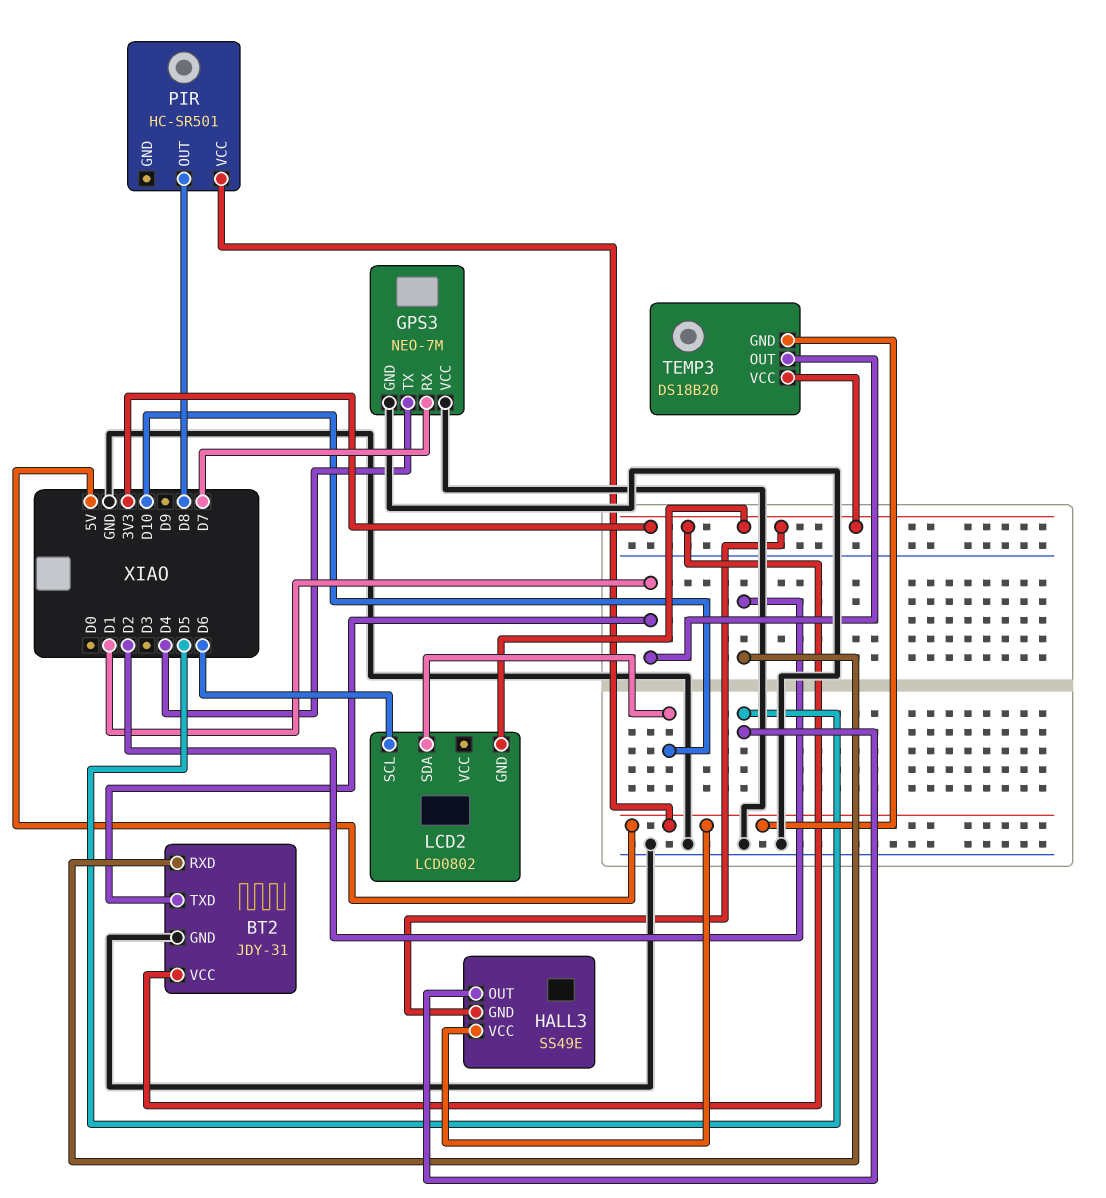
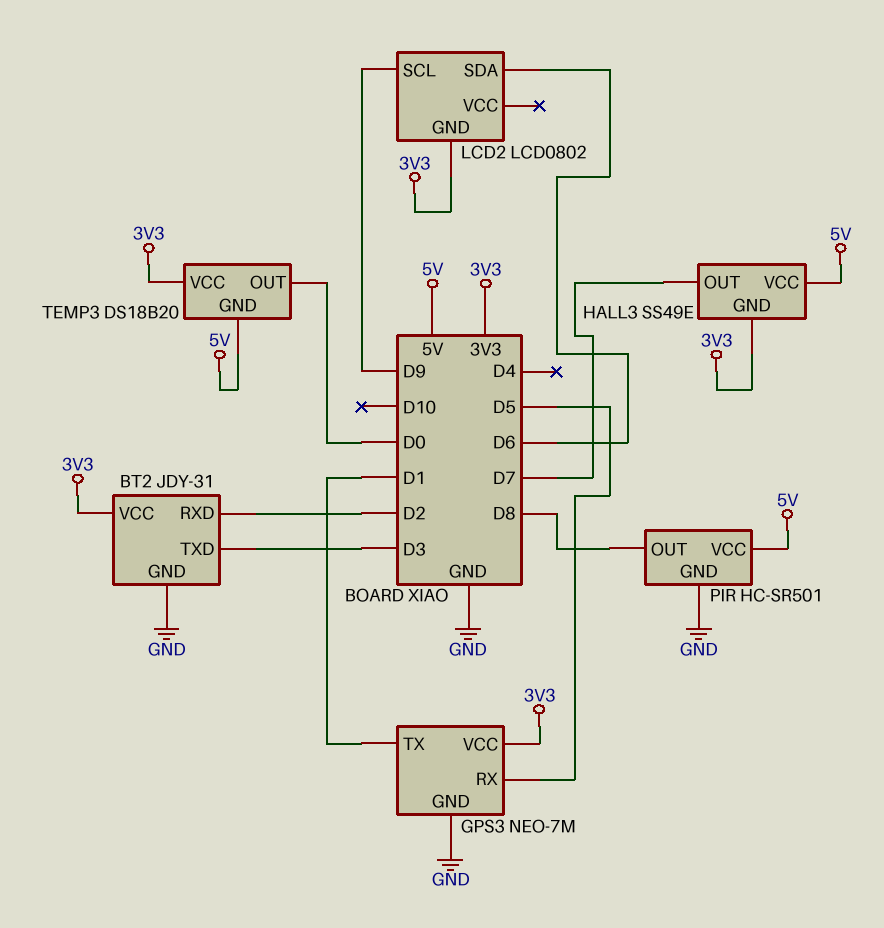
BT2 pin TXD: D1 -> D3
GPS3 pin RX: D7 -> D5
GPS3 pin TX: D4 -> D1
GPS3 pin VCC: GND -> 3V3
HALL3 pin OUT: D5 -> D7
LCD2 pin SCL: D6 -> D9
LCD2 pin SDA: D10 -> D6
PIR pin GND: none -> GND
TEMP3 pin OUT: D1 -> D0

